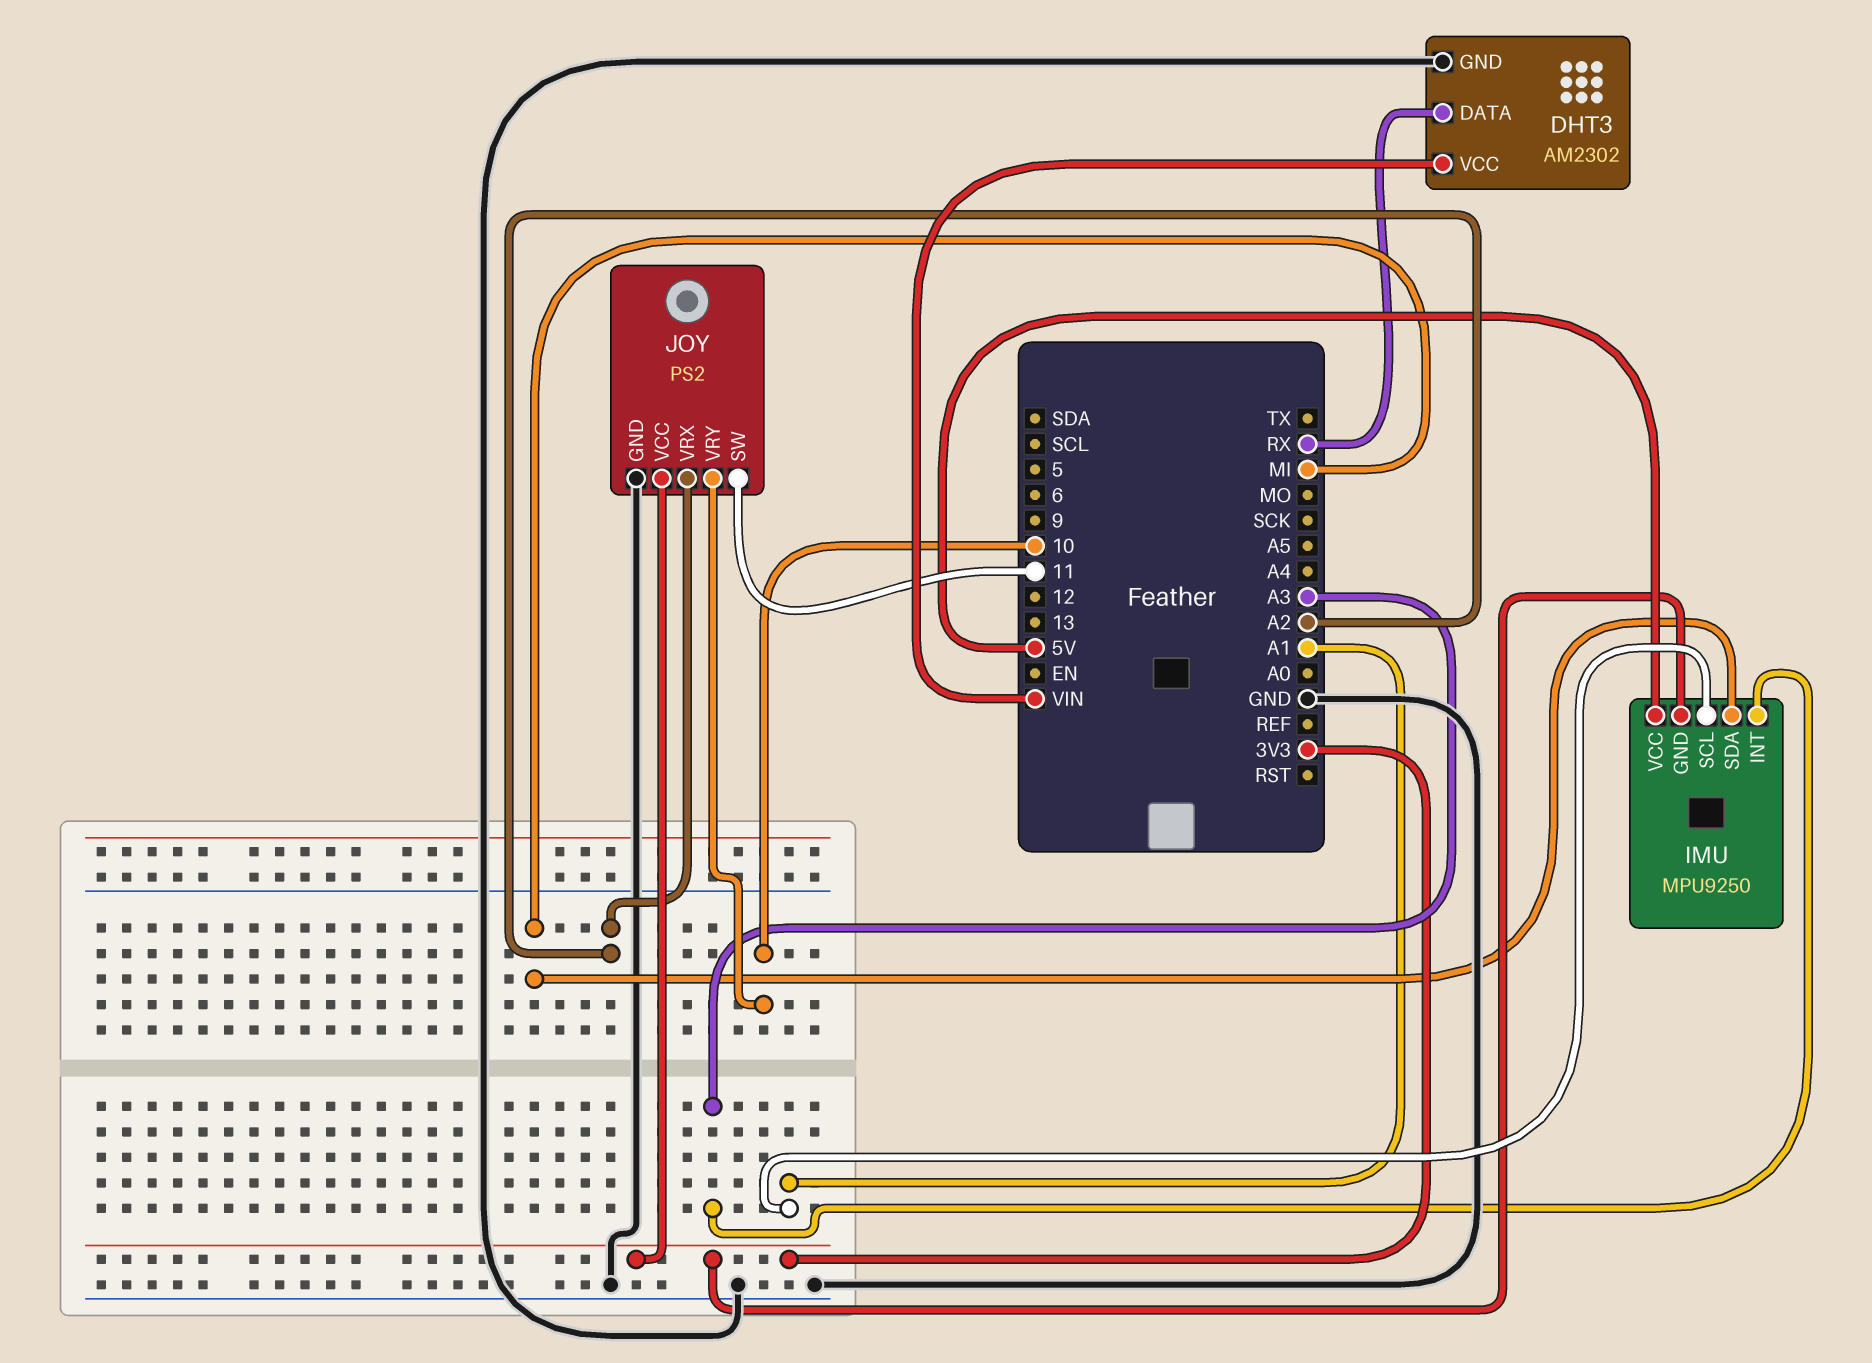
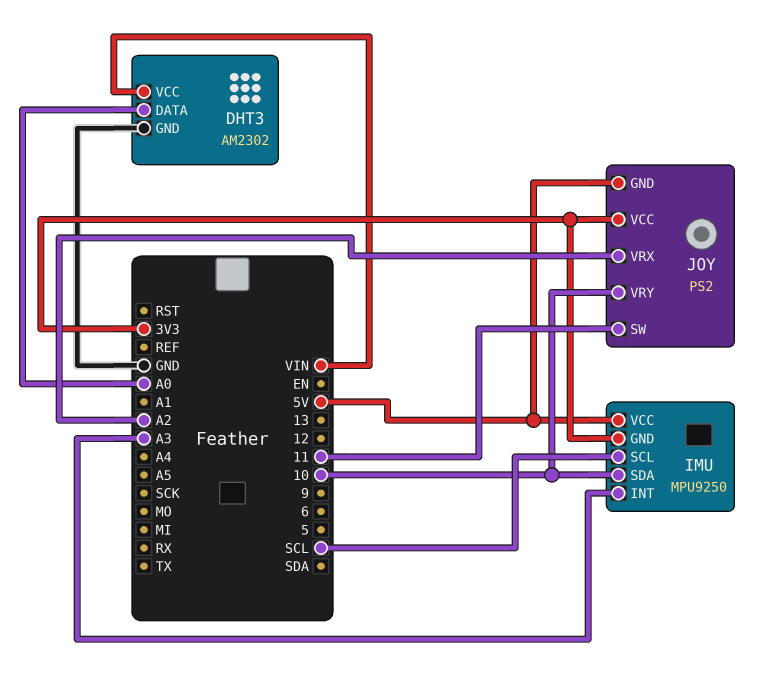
DHT3 pin DATA: RX -> A0
IMU pin SCL: A1 -> SCL
IMU pin SDA: MI -> 10
JOY pin GND: GND -> 5V

